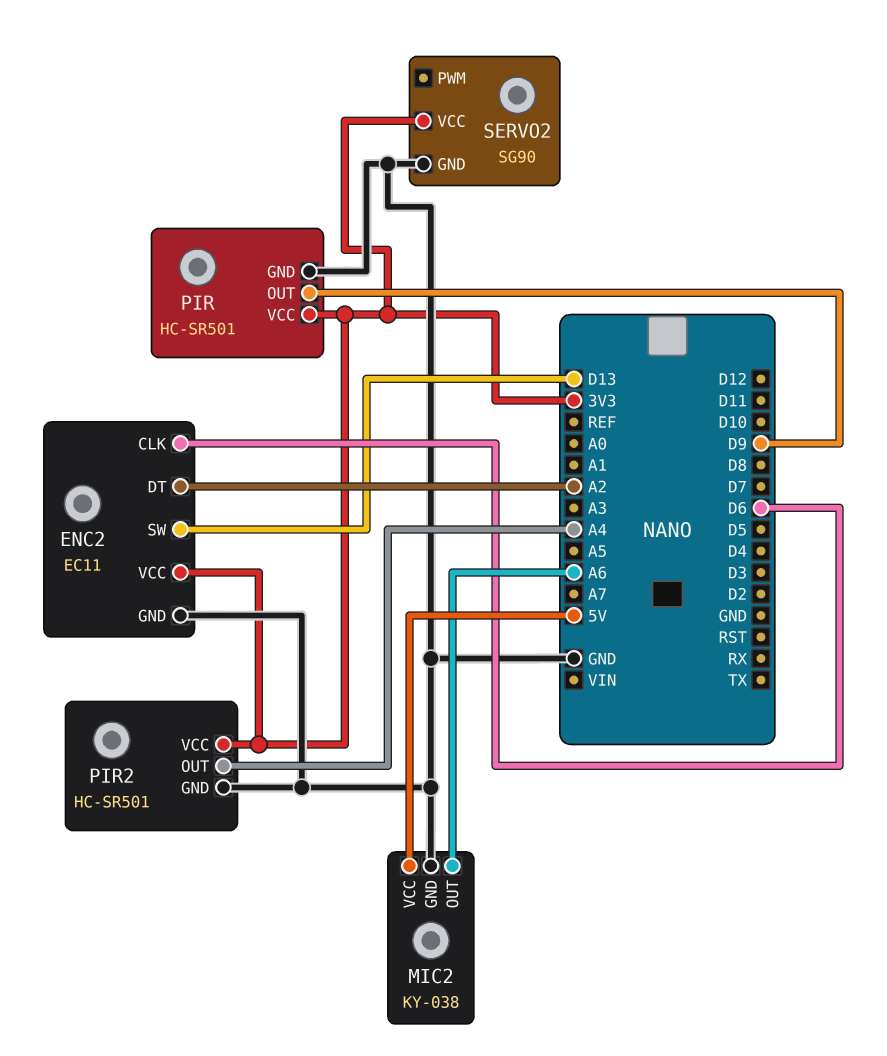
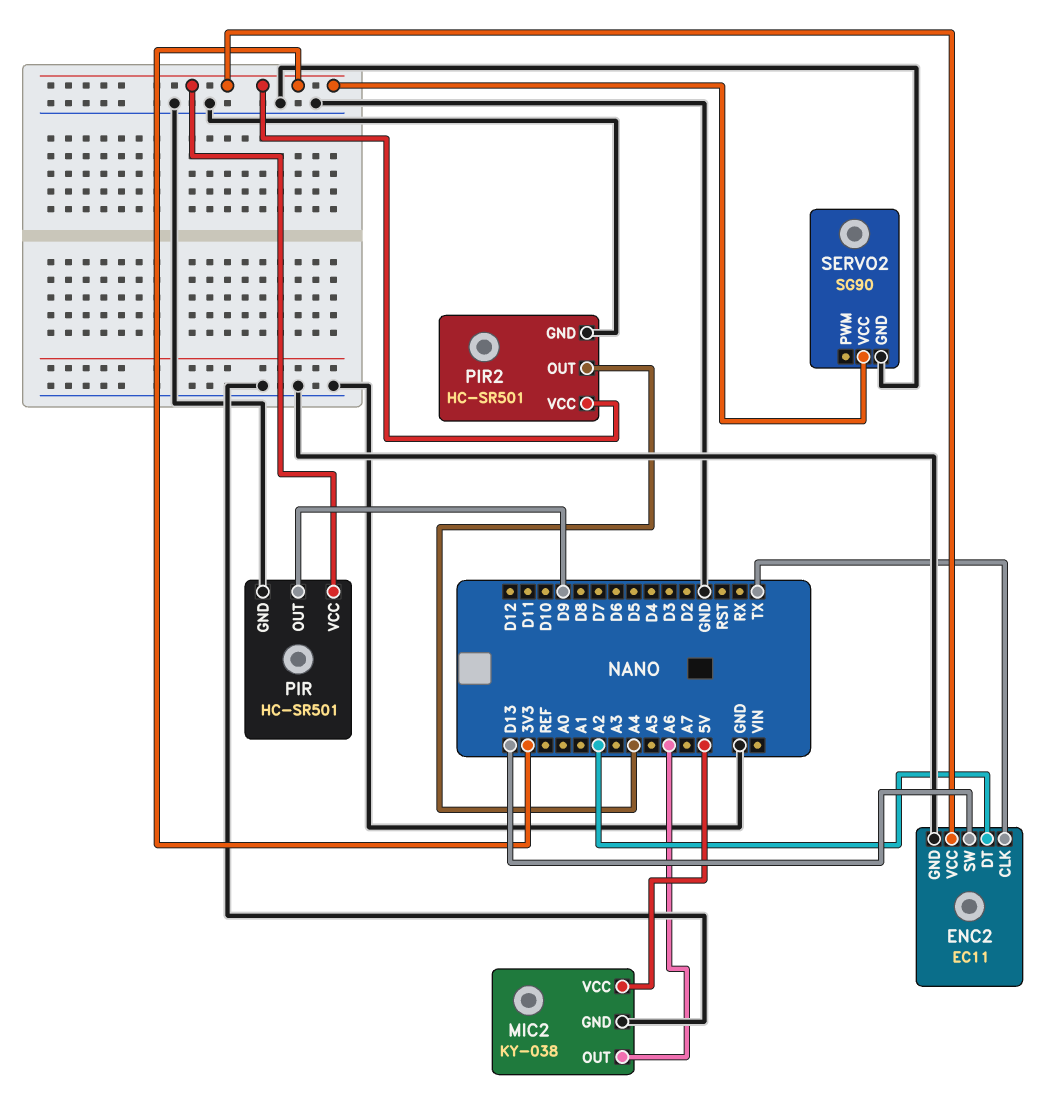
ENC2 pin CLK: D6 -> TX

